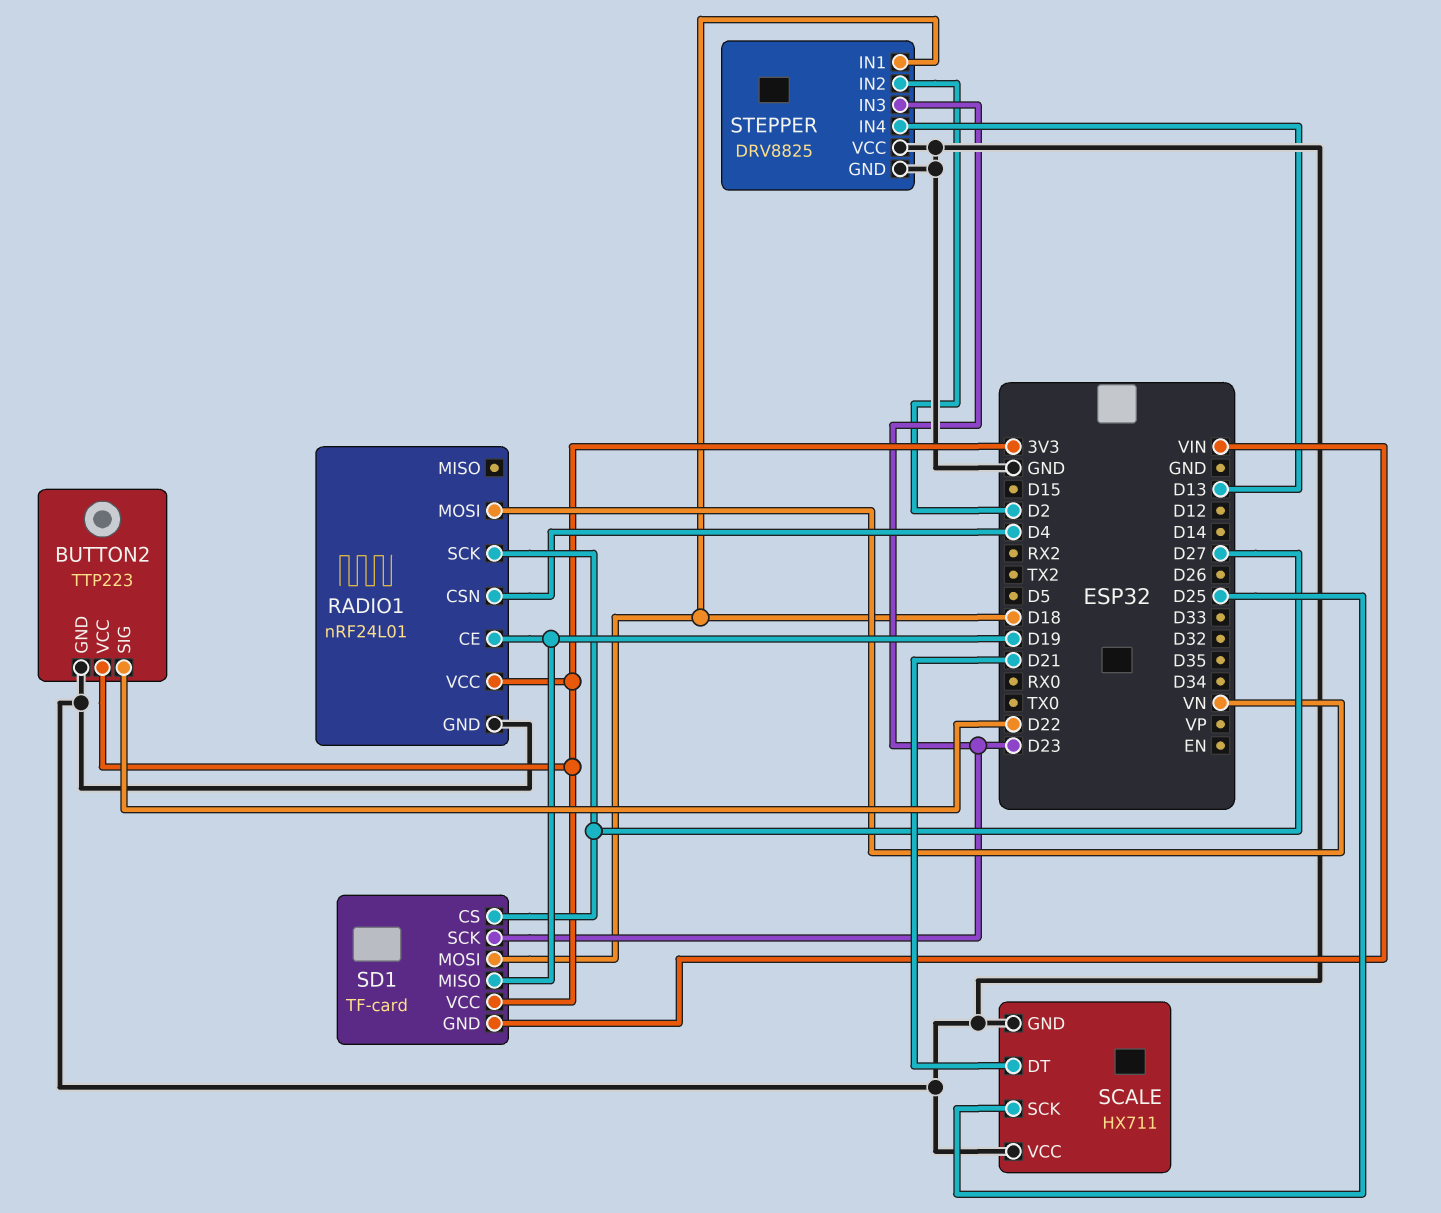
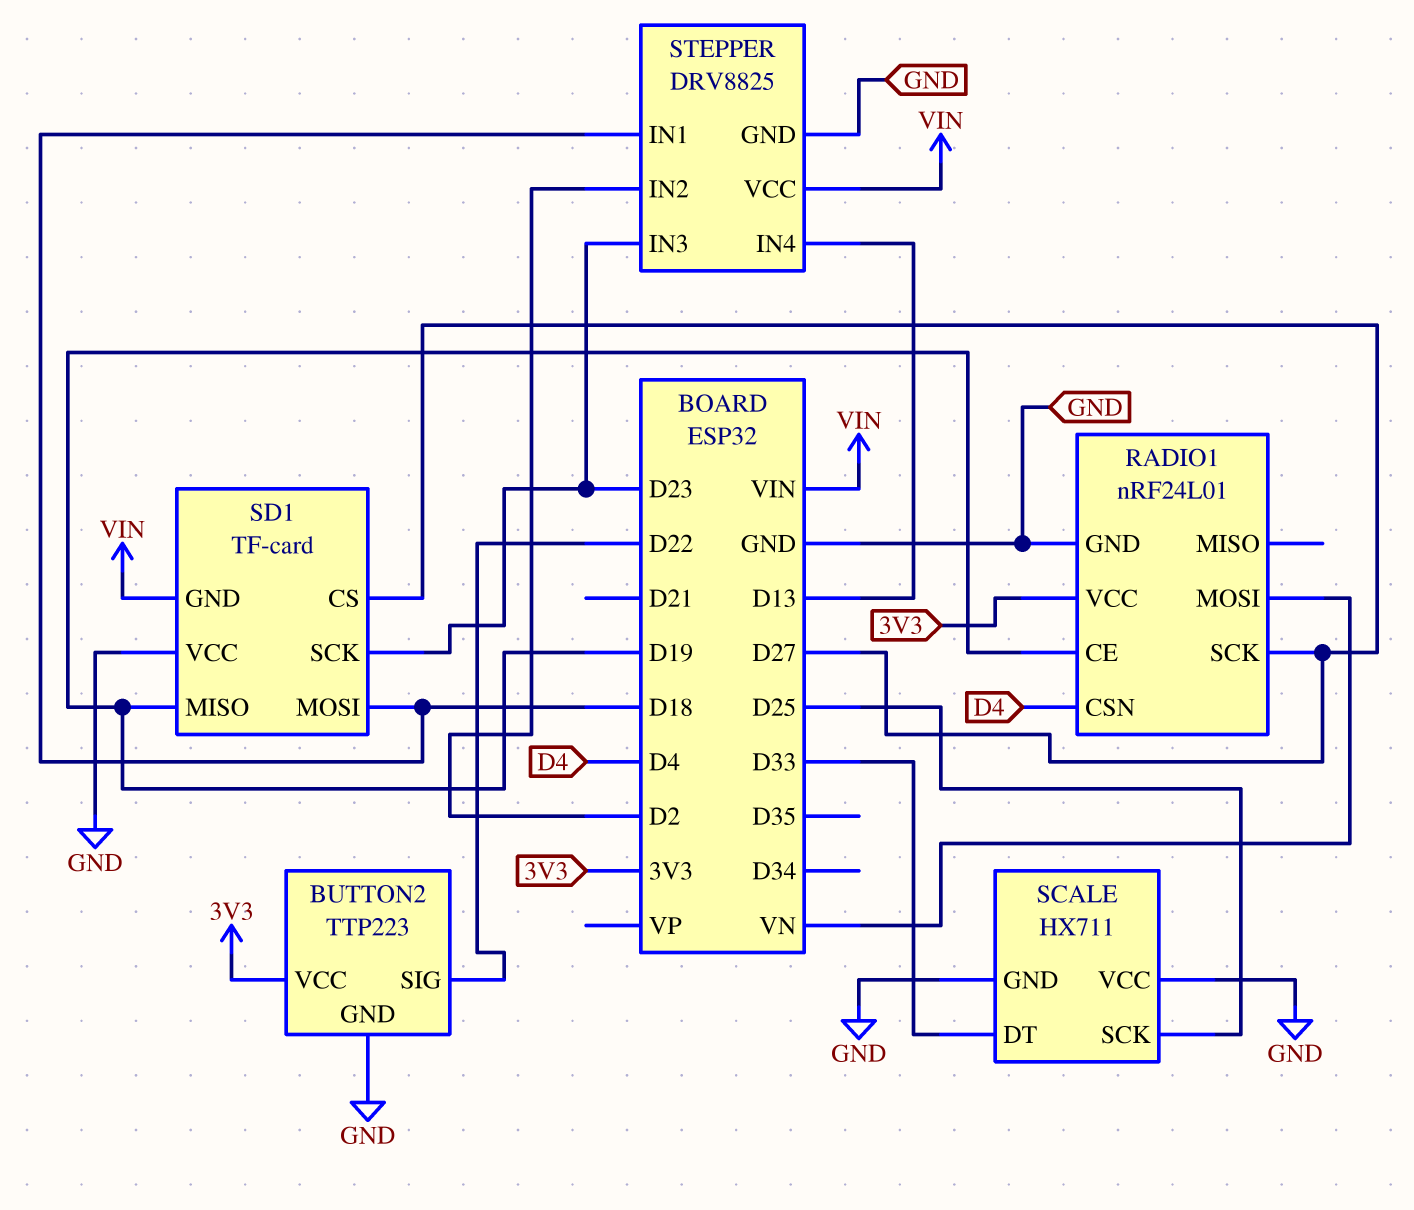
SCALE pin DT: D21 -> D33
SD1 pin VCC: 3V3 -> GND
STEPPER pin VCC: GND -> VIN

